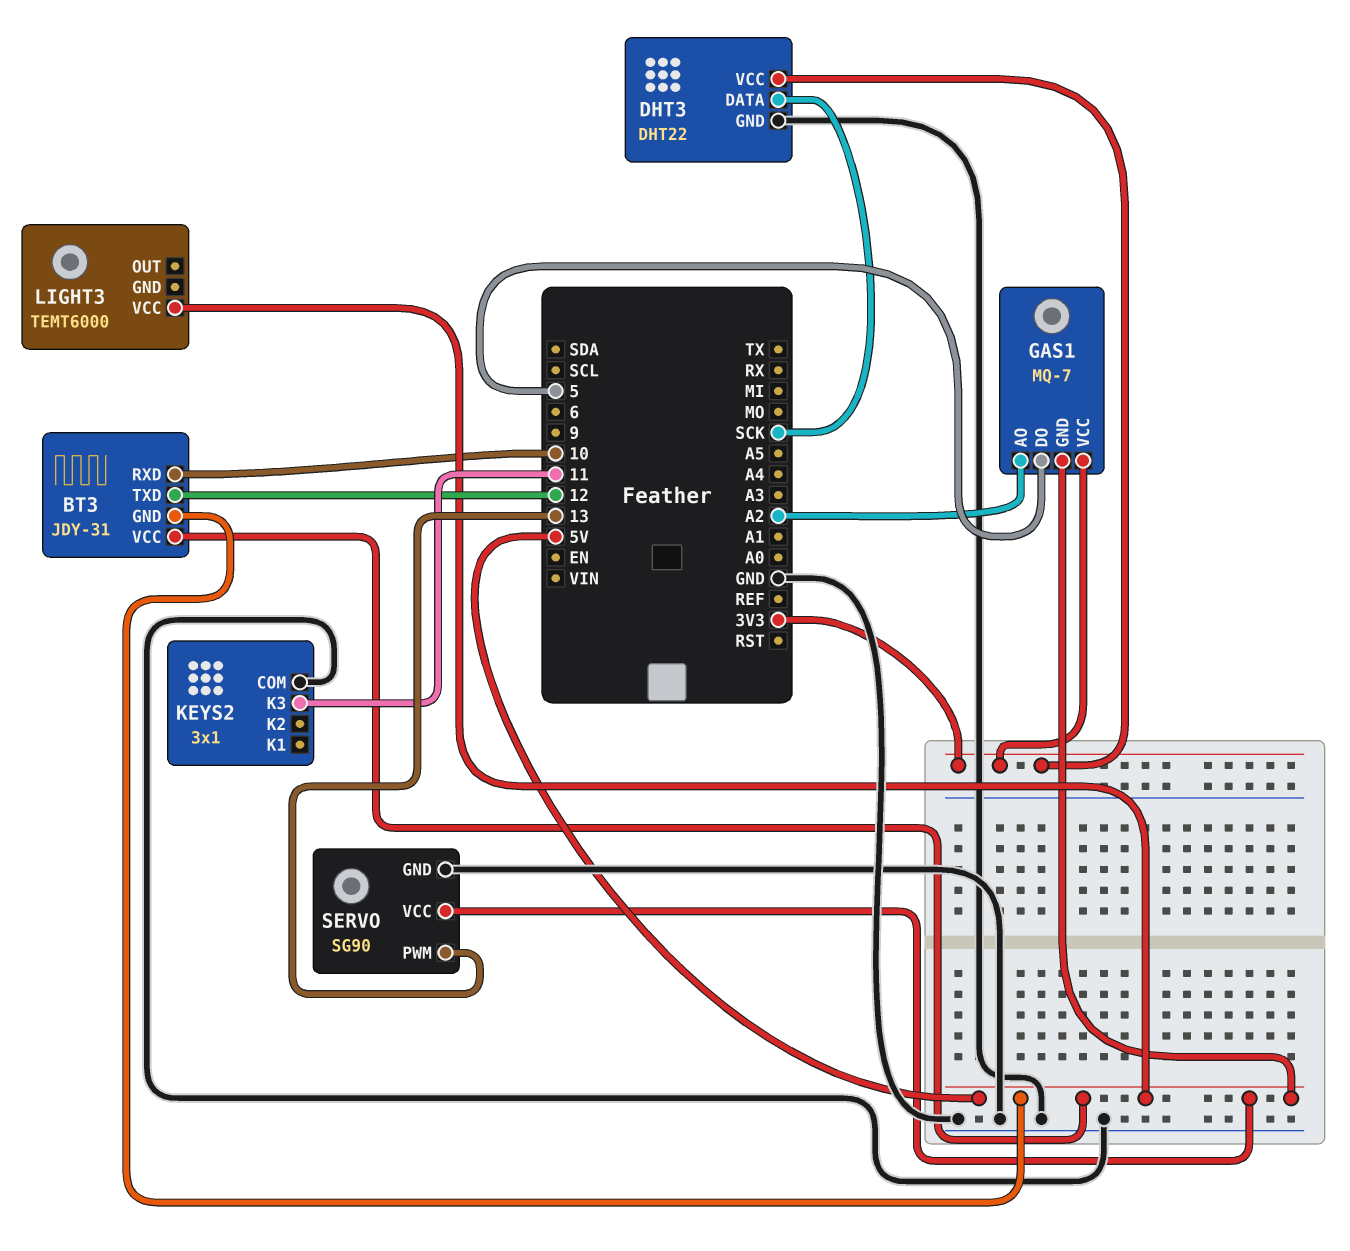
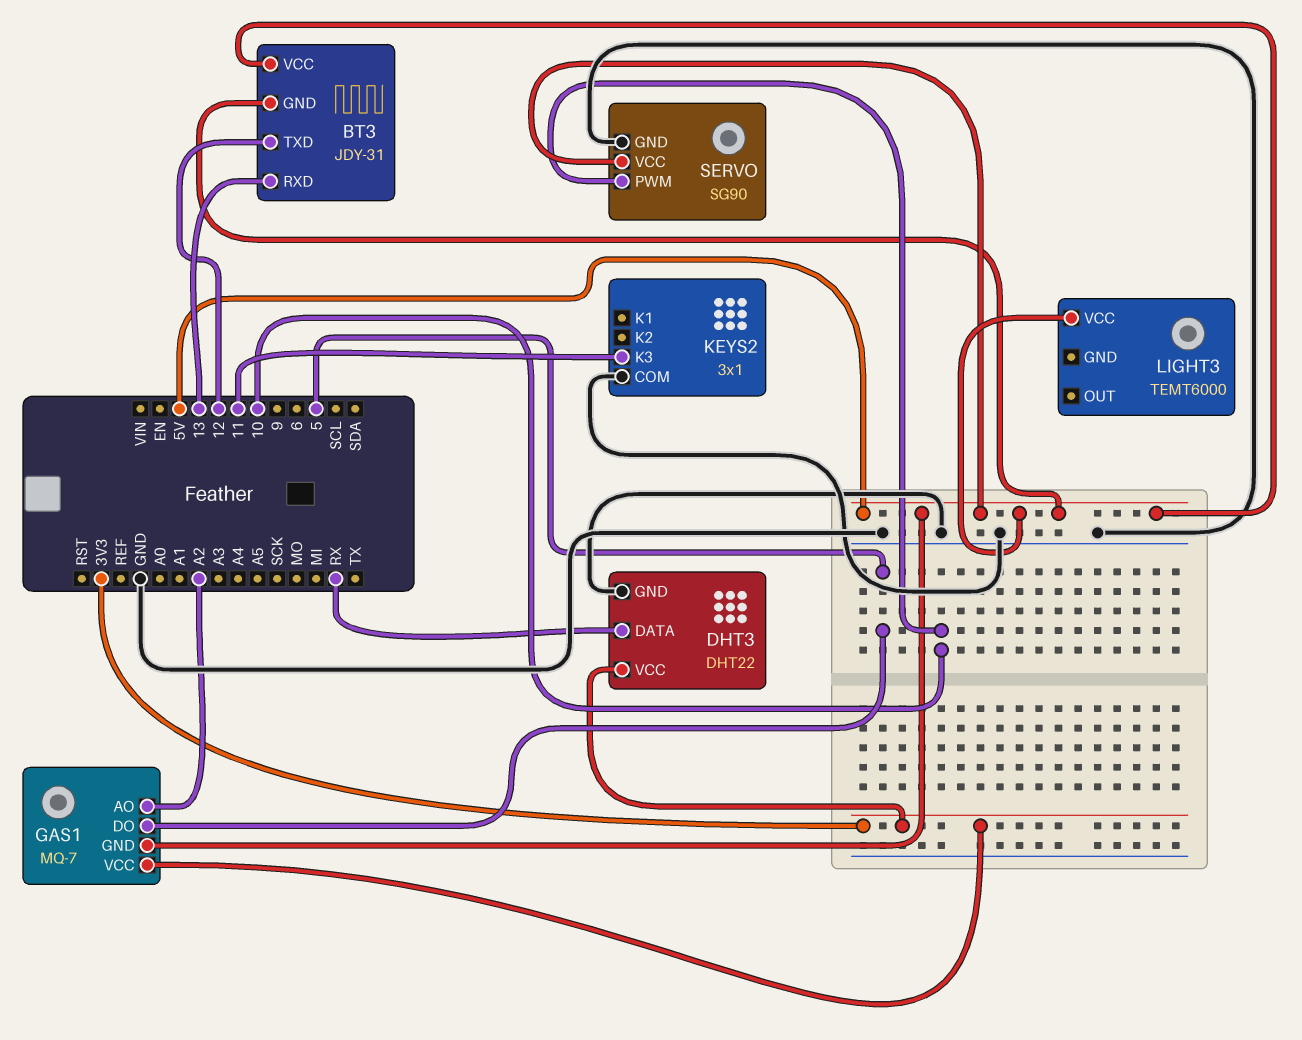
BT3 pin RXD: 10 -> 13
DHT3 pin DATA: SCK -> RX
SERVO pin PWM: 13 -> 10

